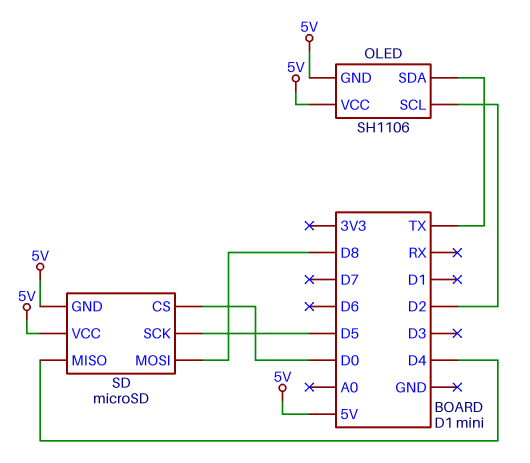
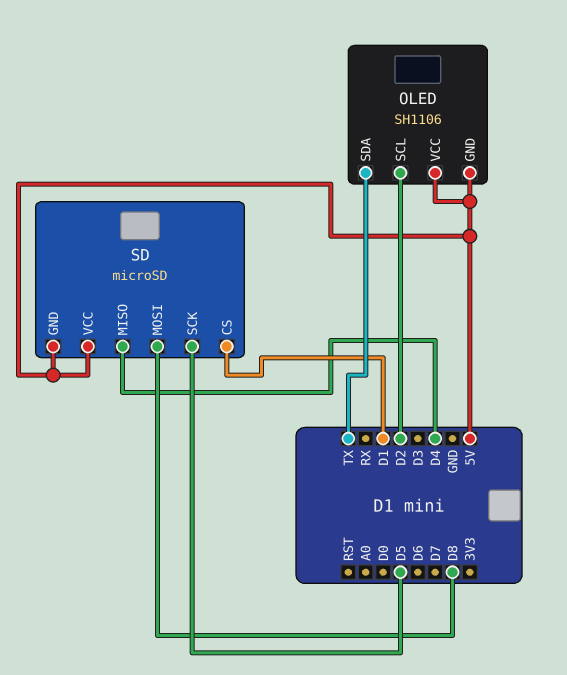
SD pin CS: D0 -> D1

